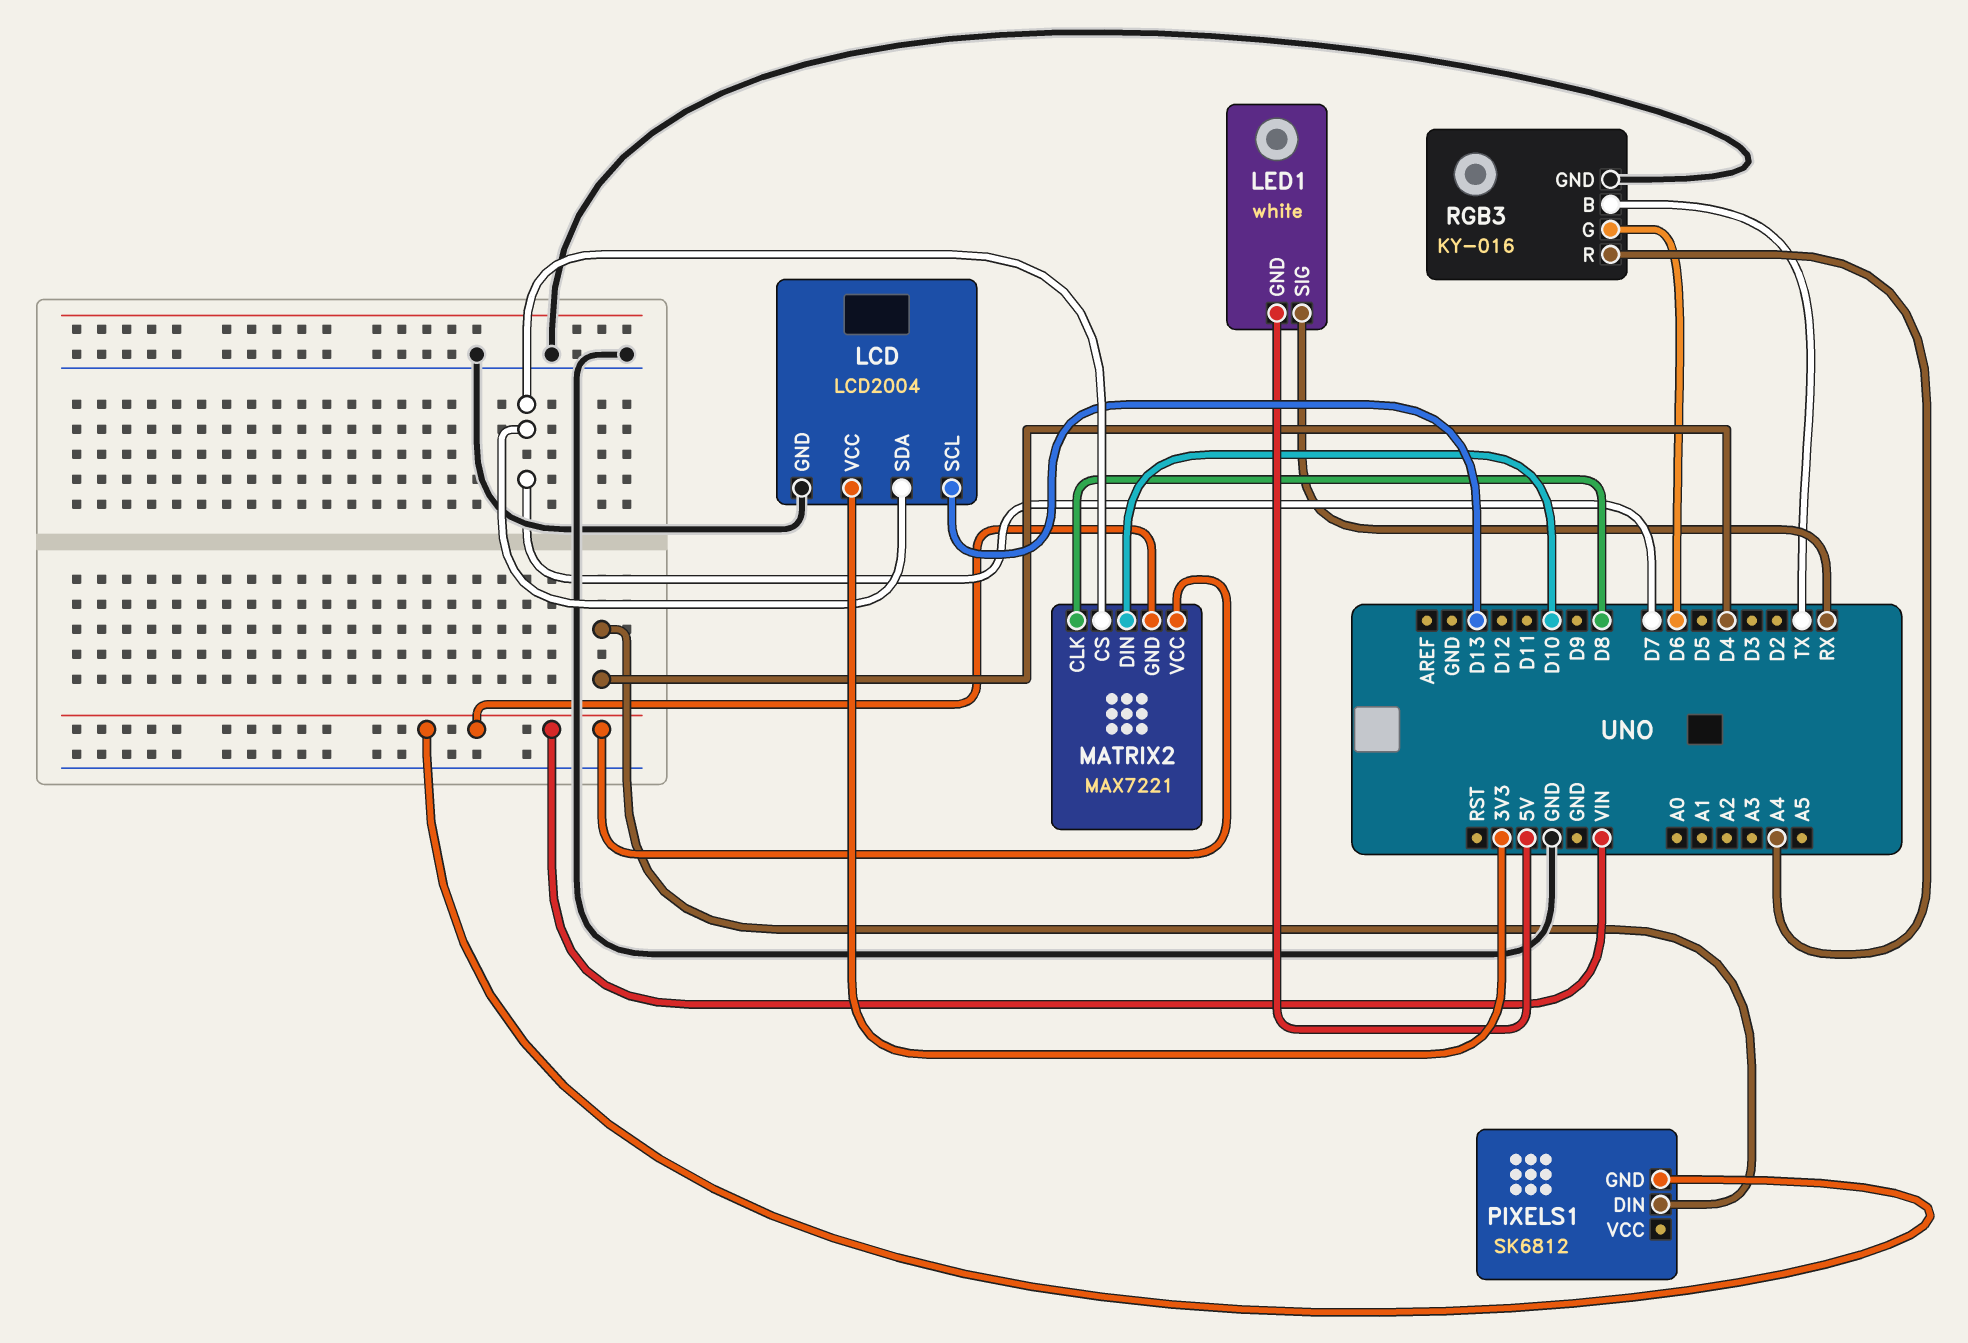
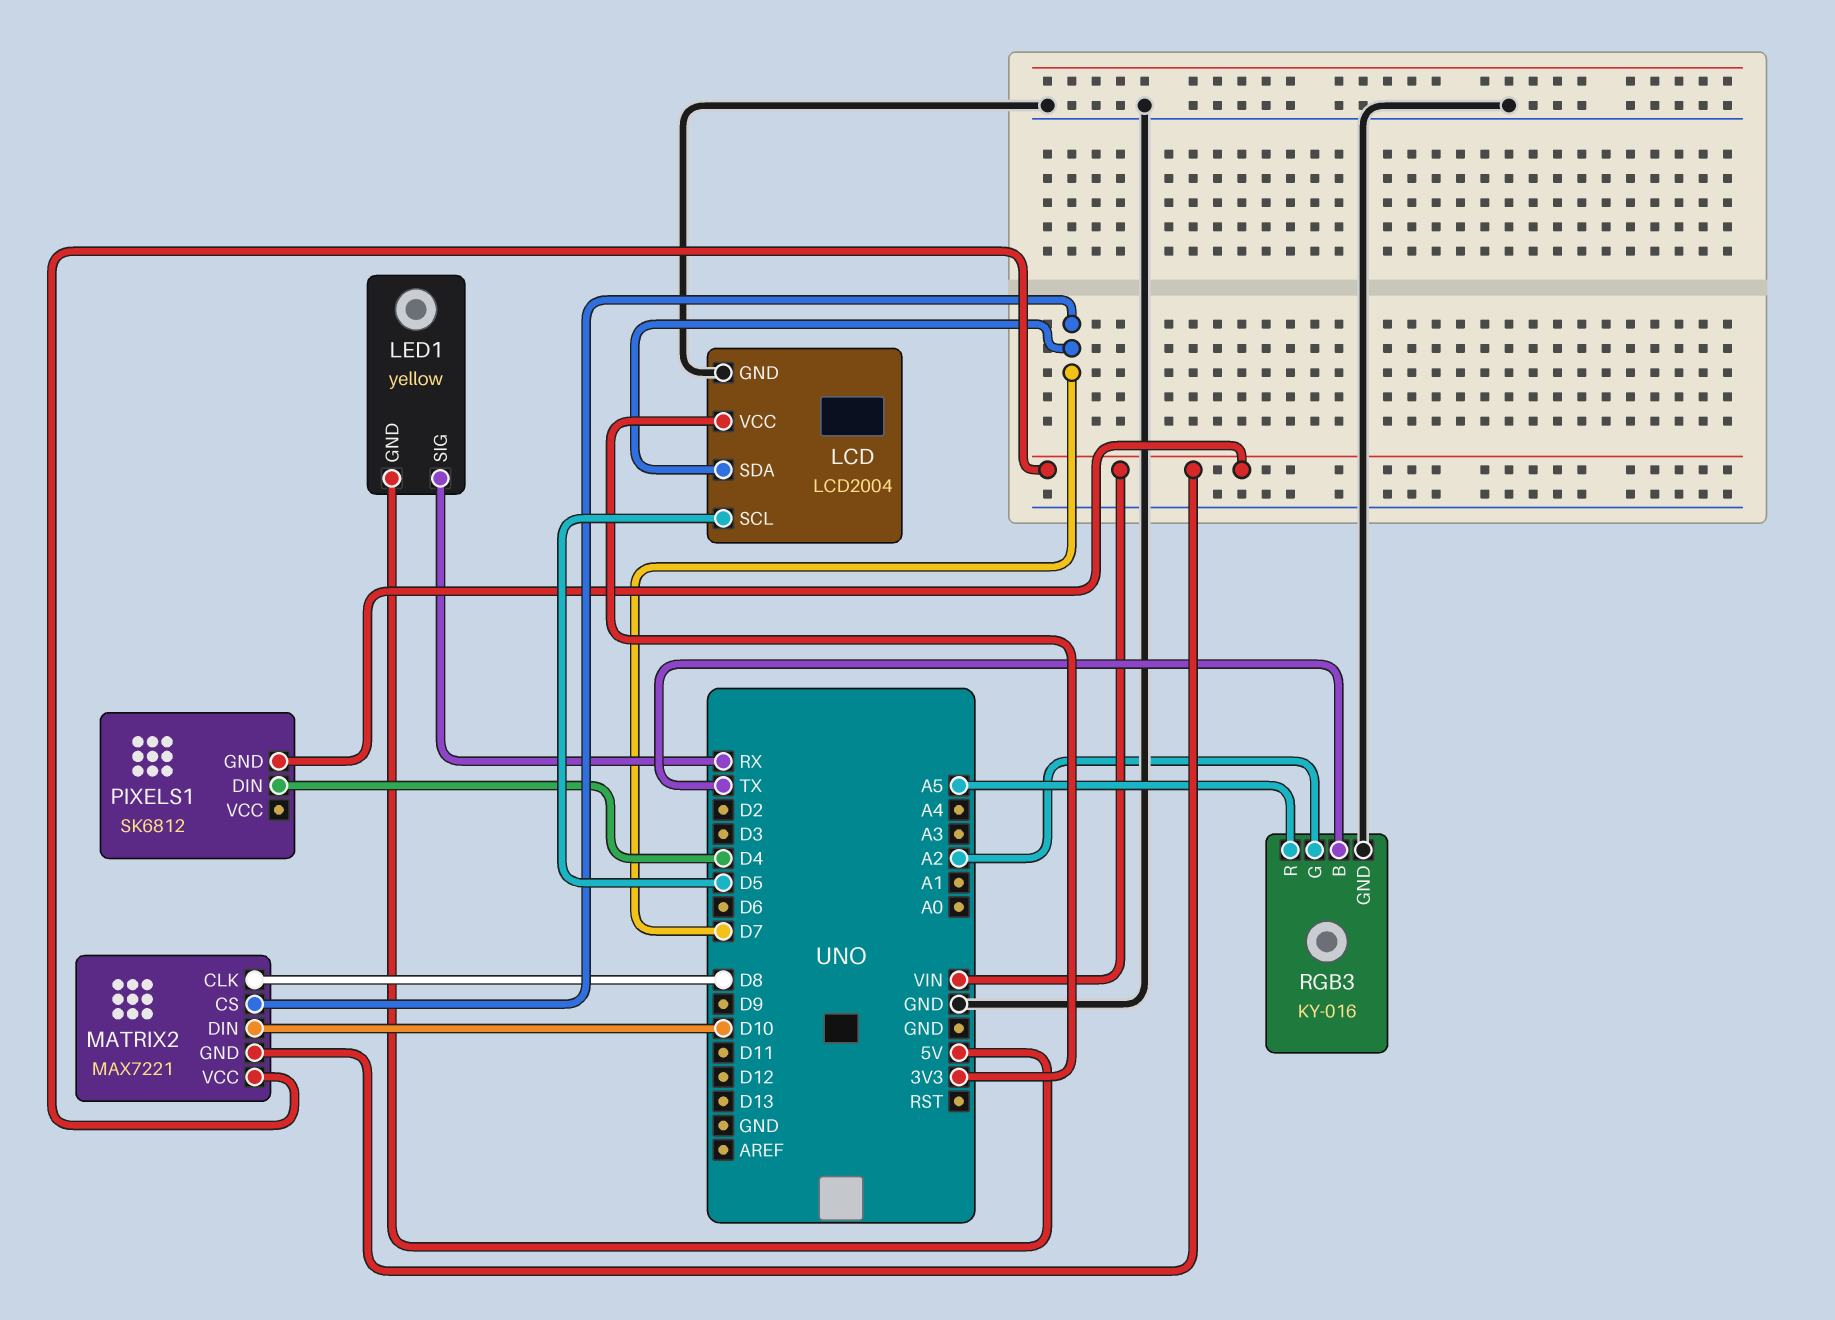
LCD pin SCL: D13 -> D5
LED1: white -> yellow
RGB3 pin G: D6 -> A2
RGB3 pin R: A4 -> A5

